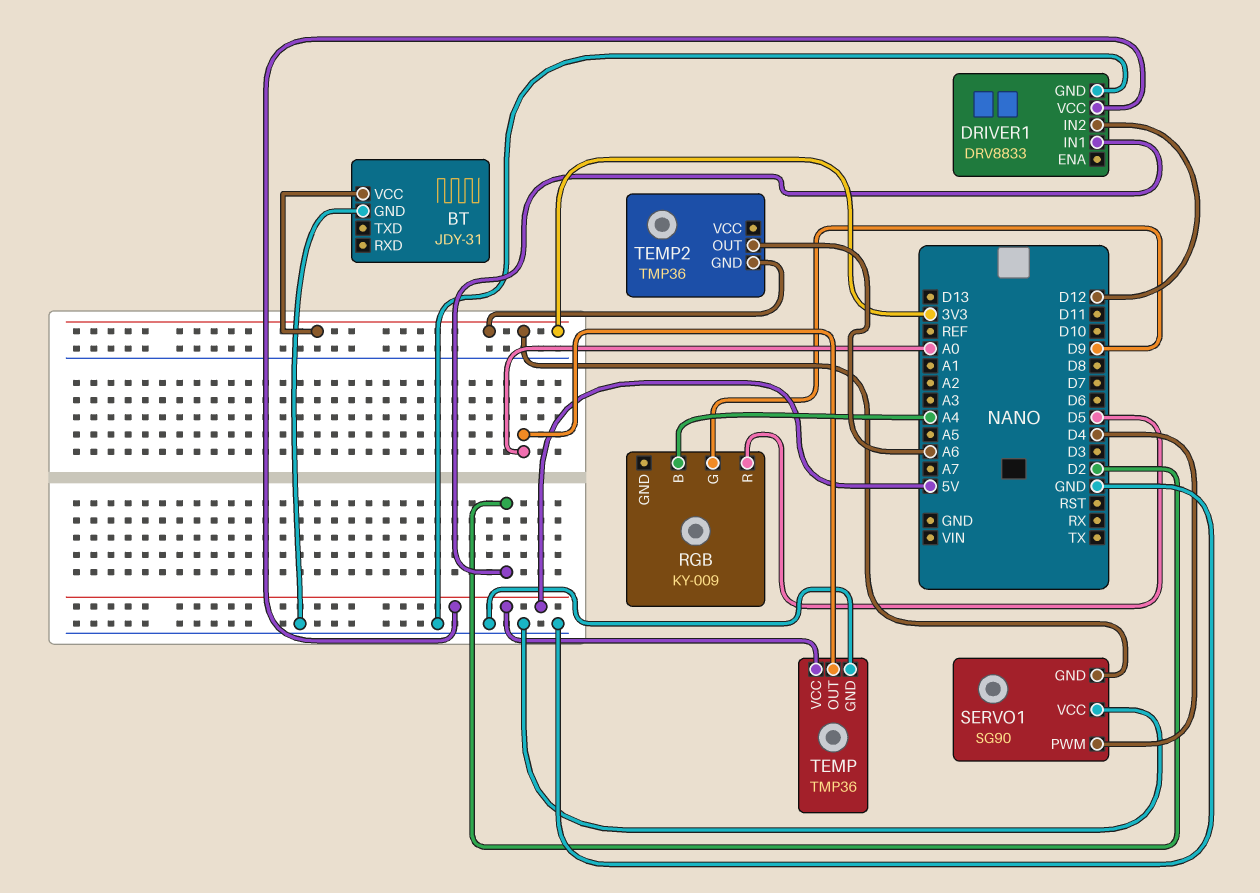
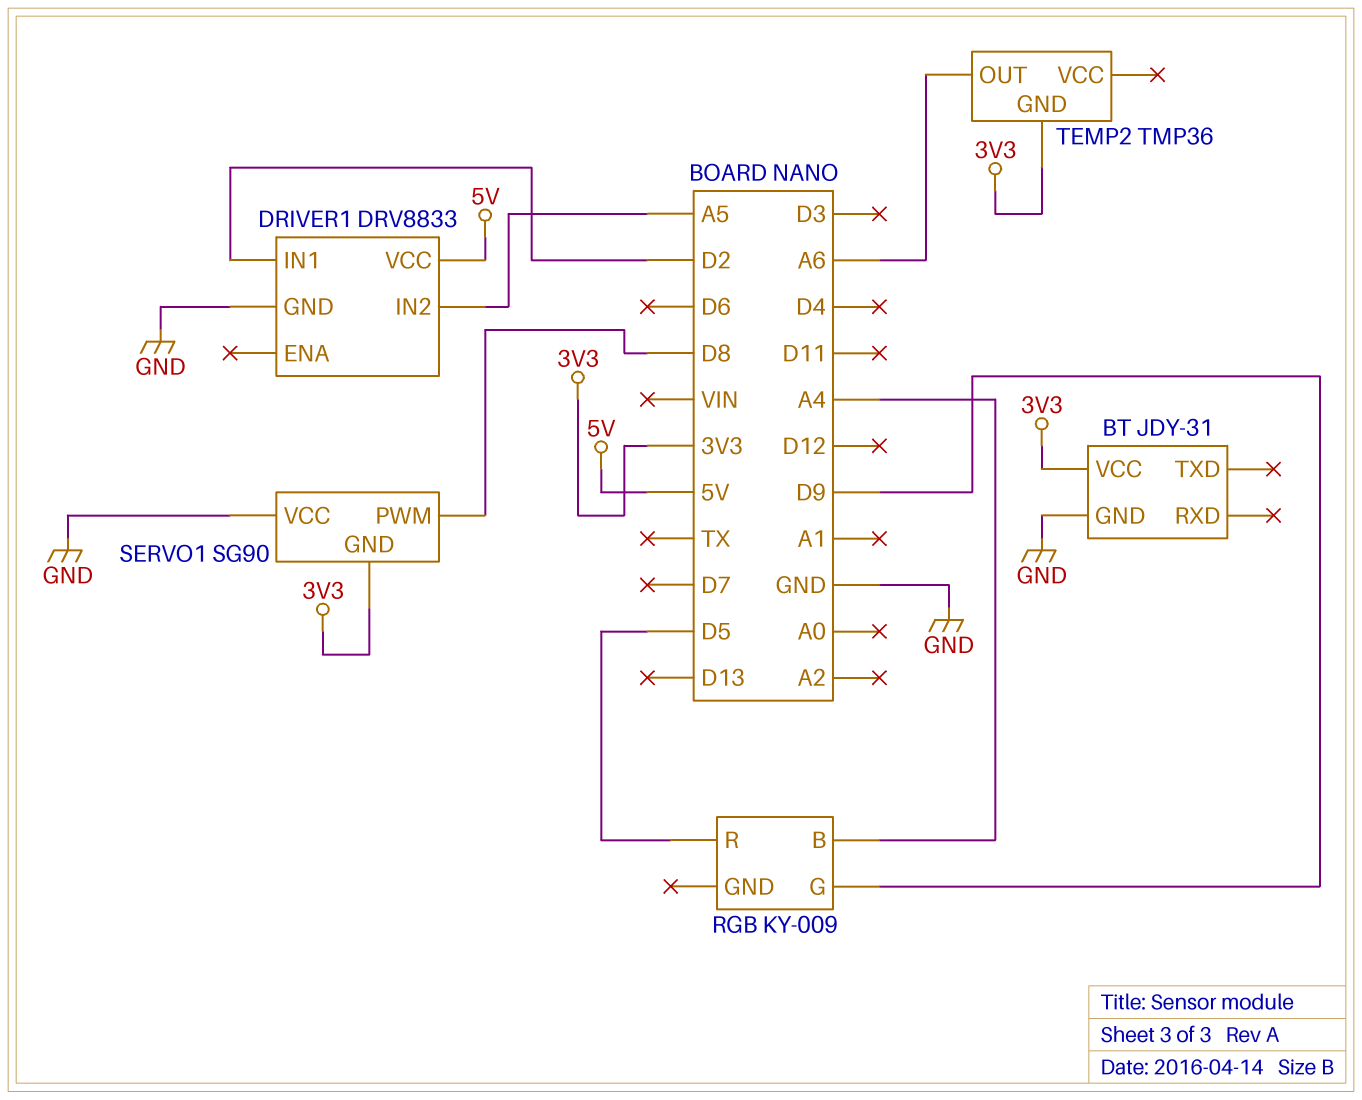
DRIVER1 pin IN2: D12 -> A5
SERVO1 pin PWM: D4 -> D8
TEMP: TMP36 -> none
TEMP pin GND: GND -> none
TEMP pin OUT: A0 -> none
TEMP pin VCC: 5V -> none

